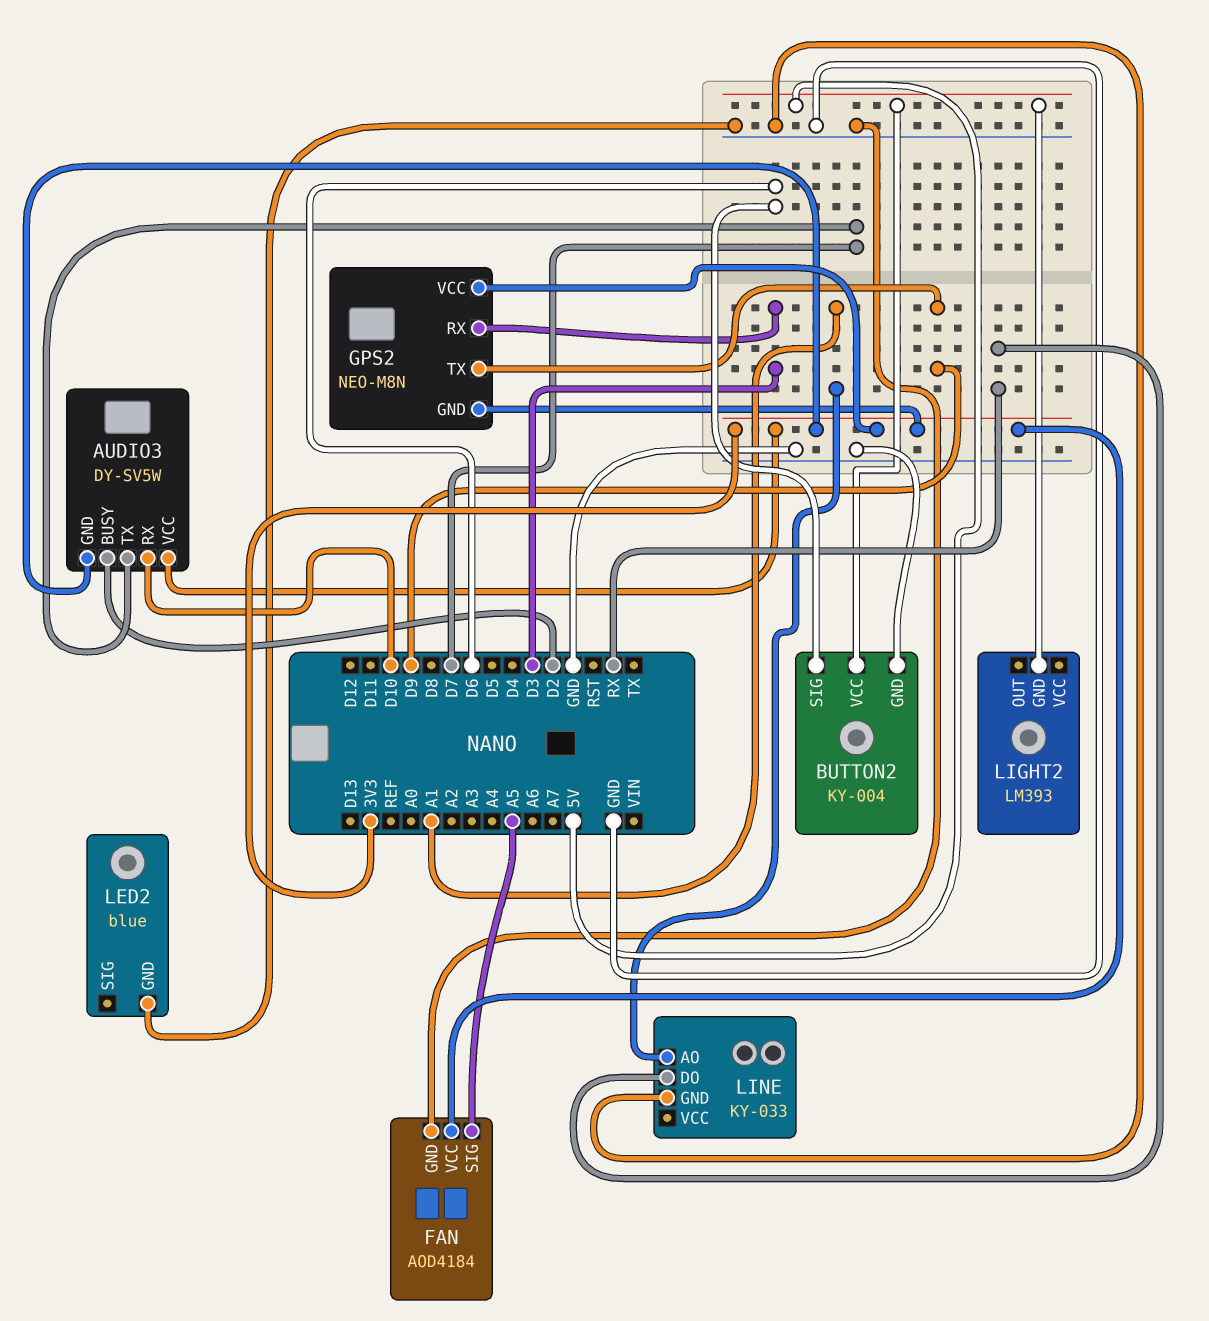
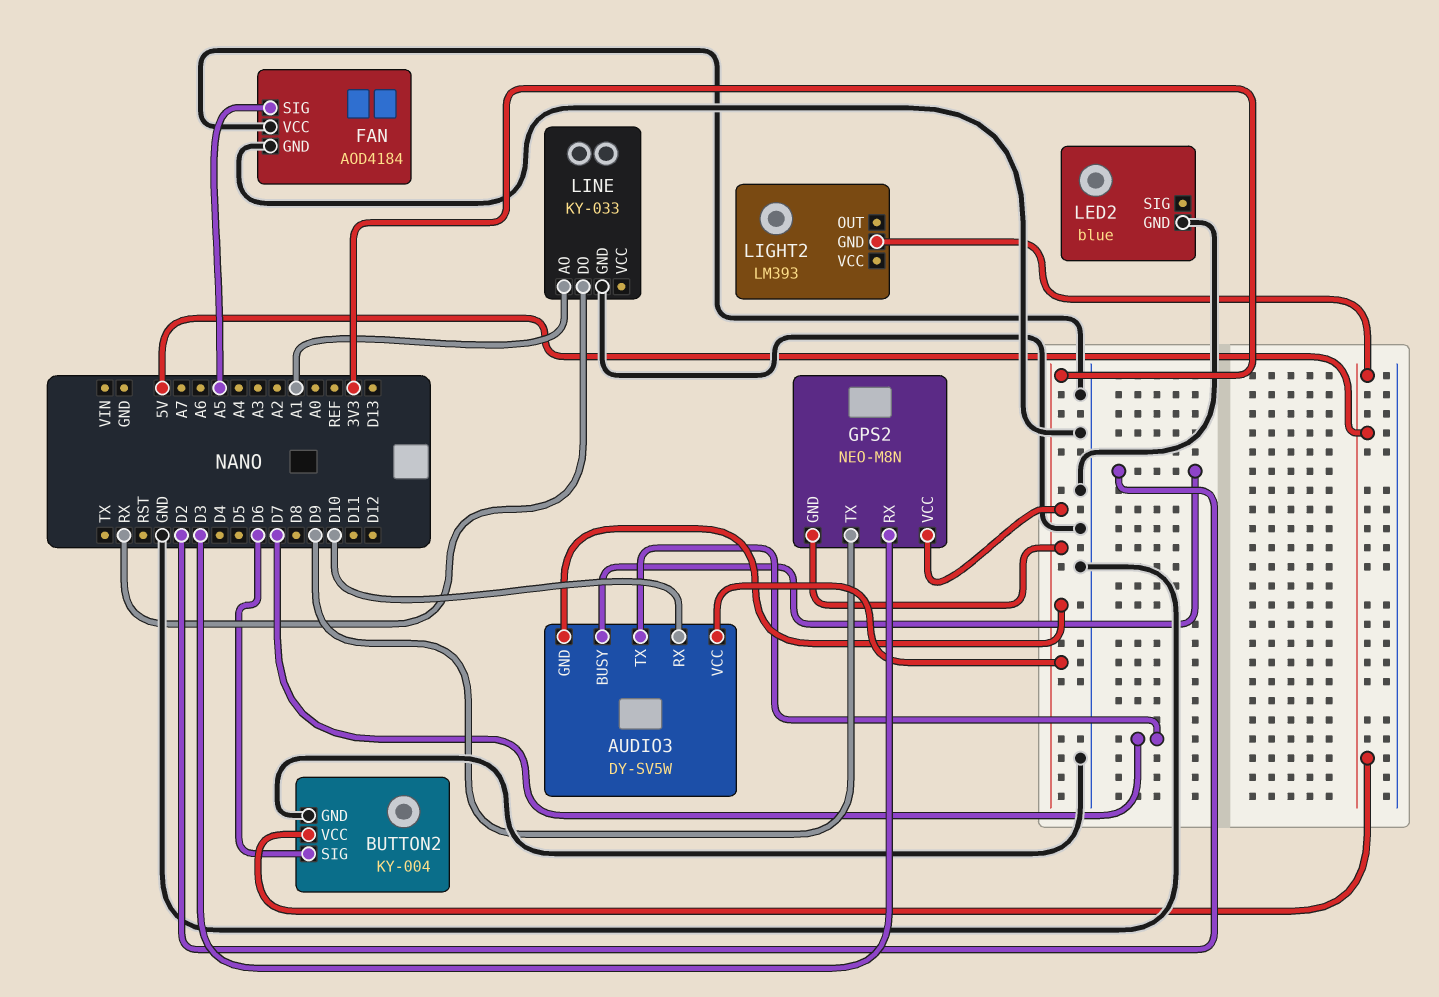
FAN pin VCC: 3V3 -> GND

